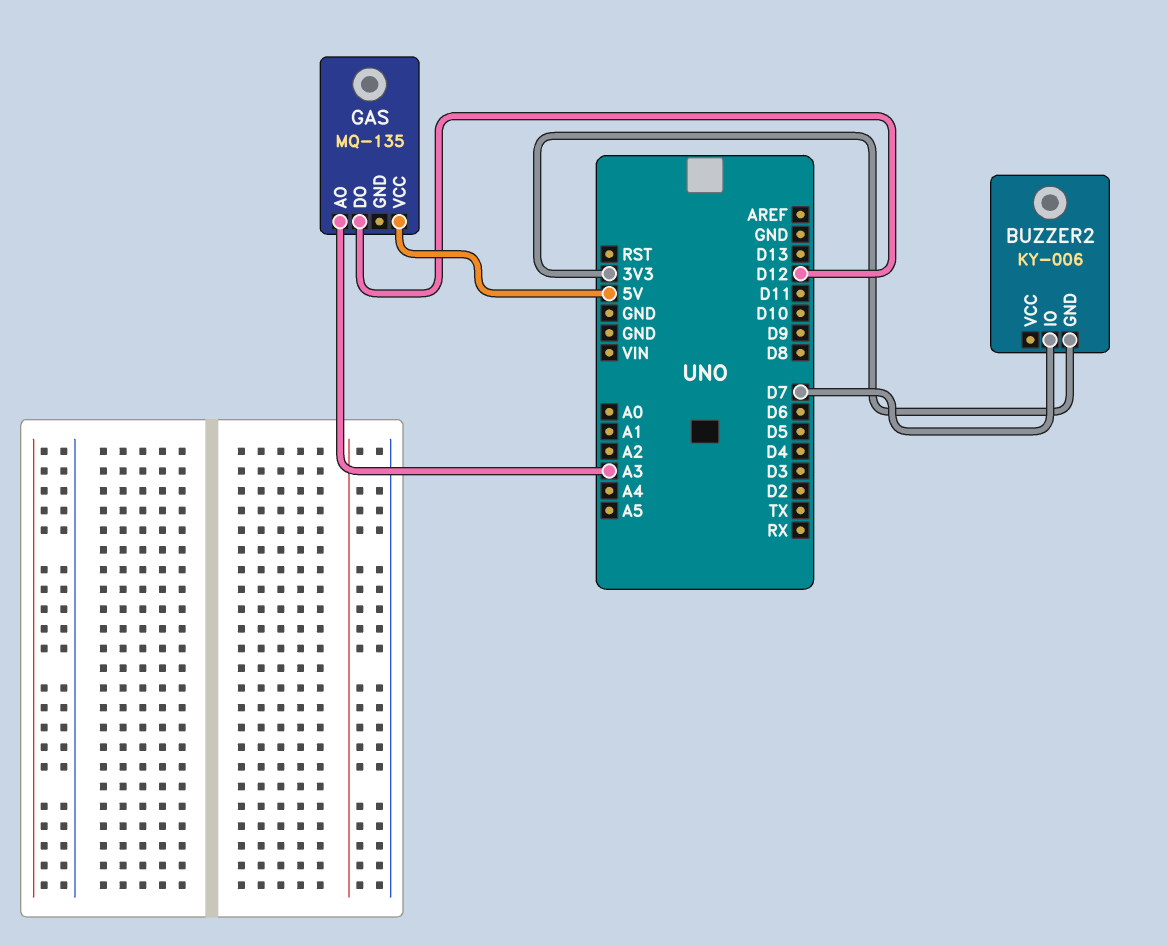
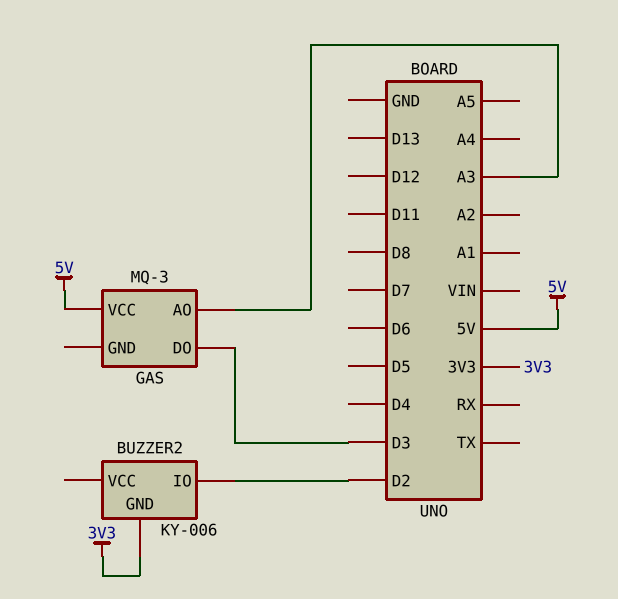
BUZZER2 pin IO: D7 -> D2
GAS: MQ-135 -> MQ-3
GAS pin DO: D12 -> D3

